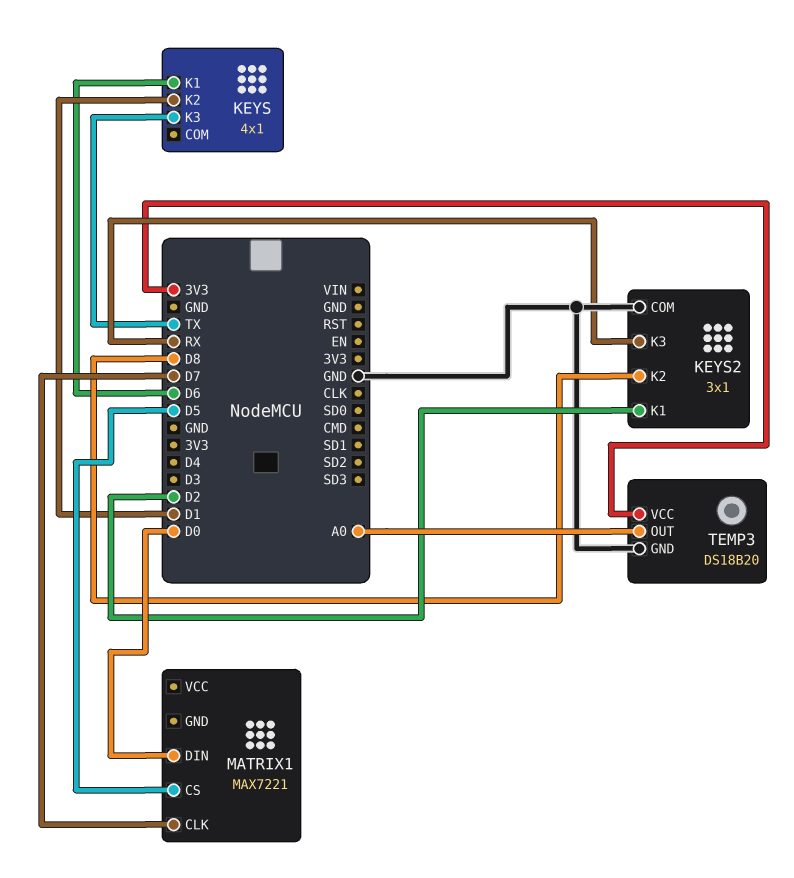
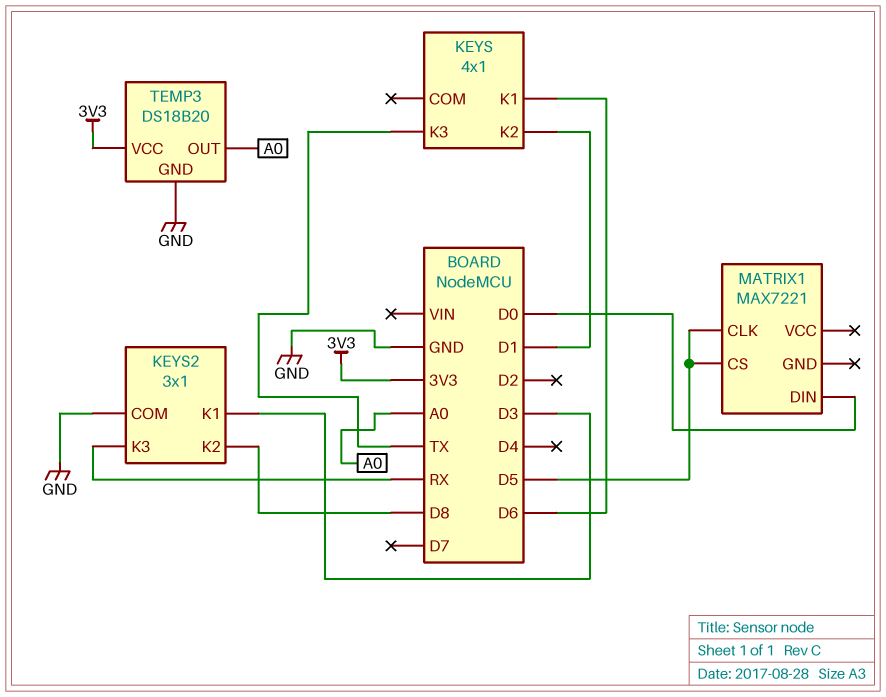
KEYS2 pin K1: D2 -> D3
MATRIX1 pin CLK: D7 -> D5

